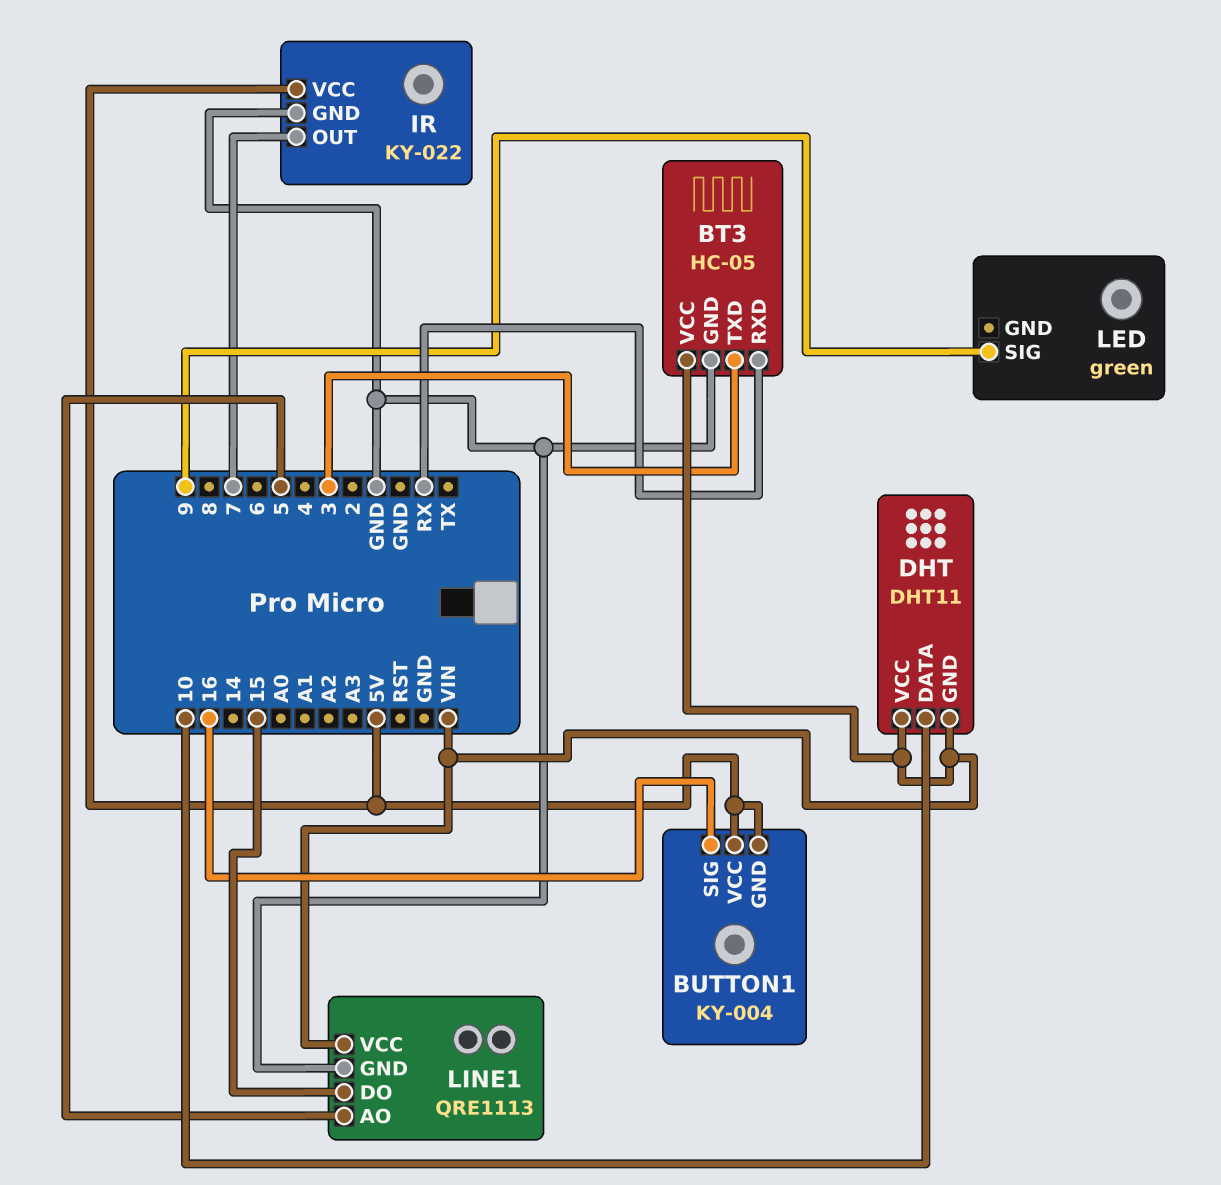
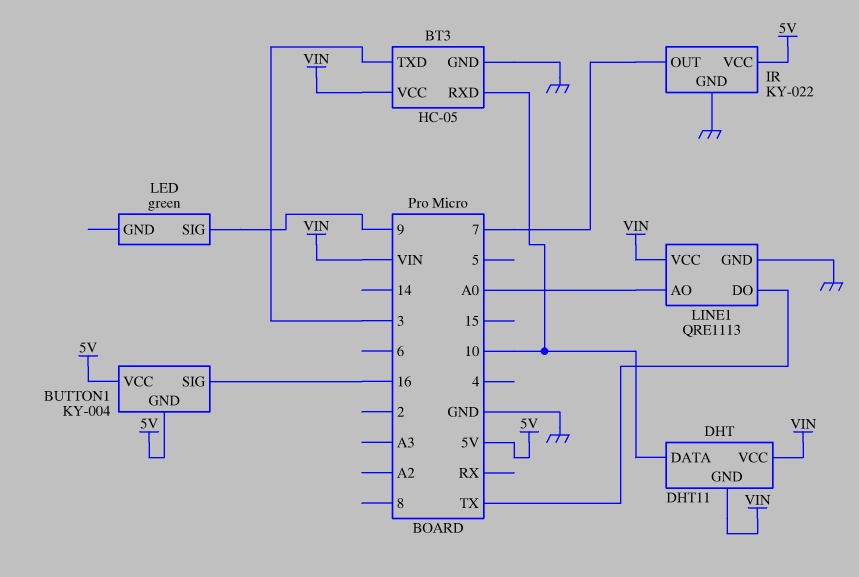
BT3 pin RXD: RX -> 10
LINE1 pin AO: 5 -> A0
LINE1 pin DO: 15 -> TX

